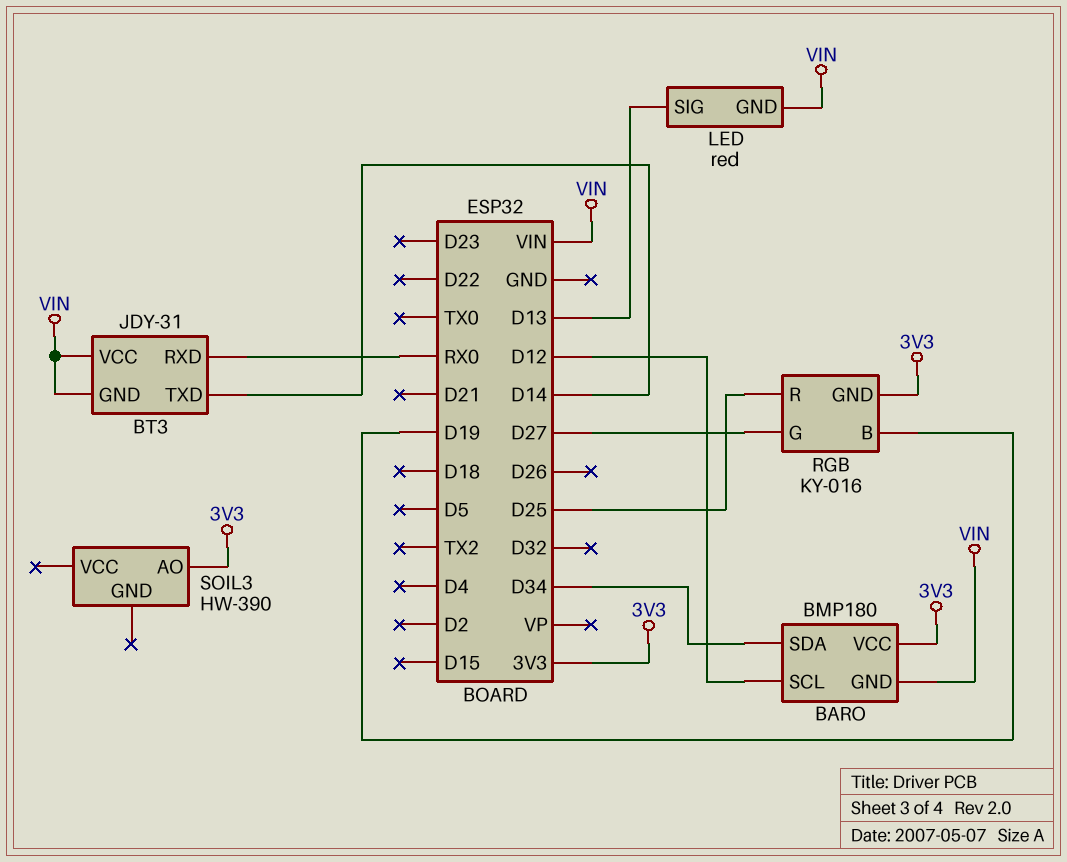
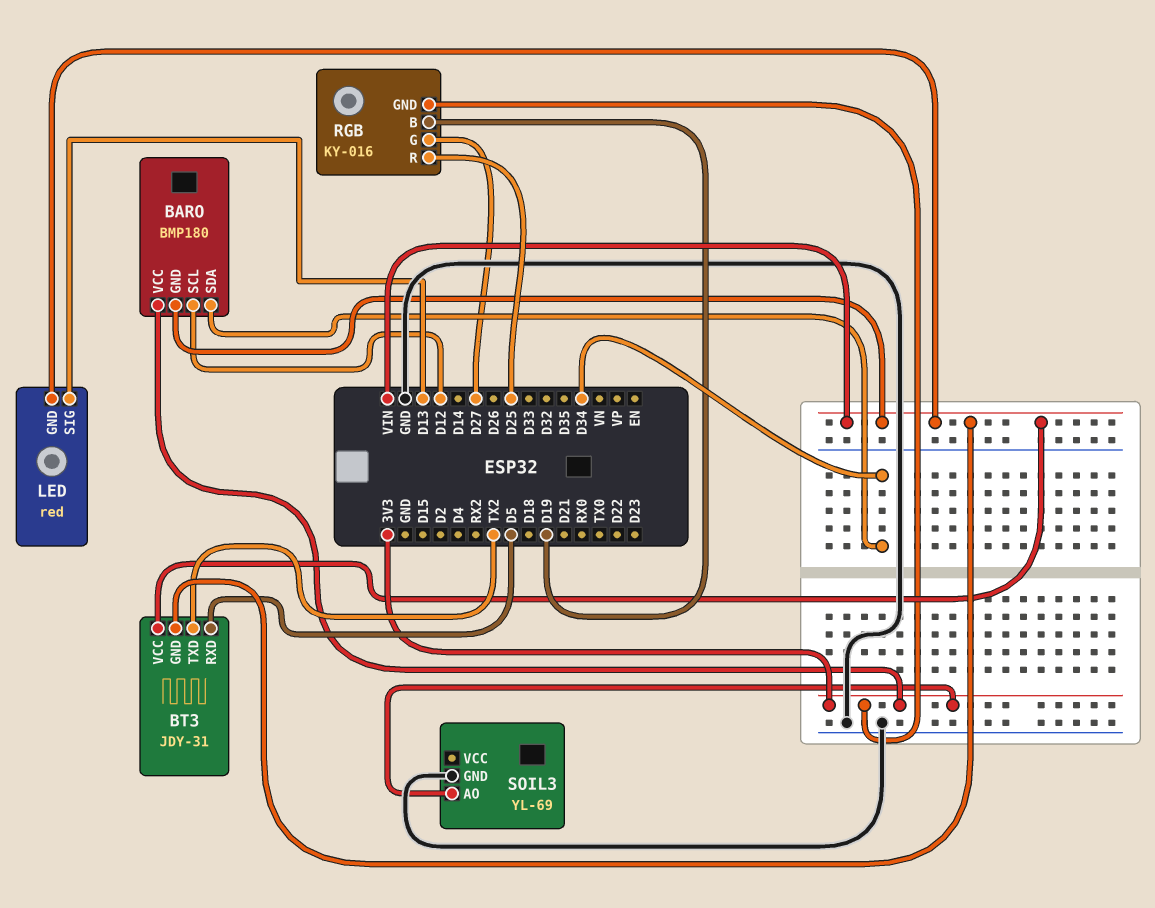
BT3 pin RXD: RX0 -> D5
BT3 pin TXD: D14 -> TX2
SOIL3: HW-390 -> YL-69
SOIL3 pin GND: none -> GND

